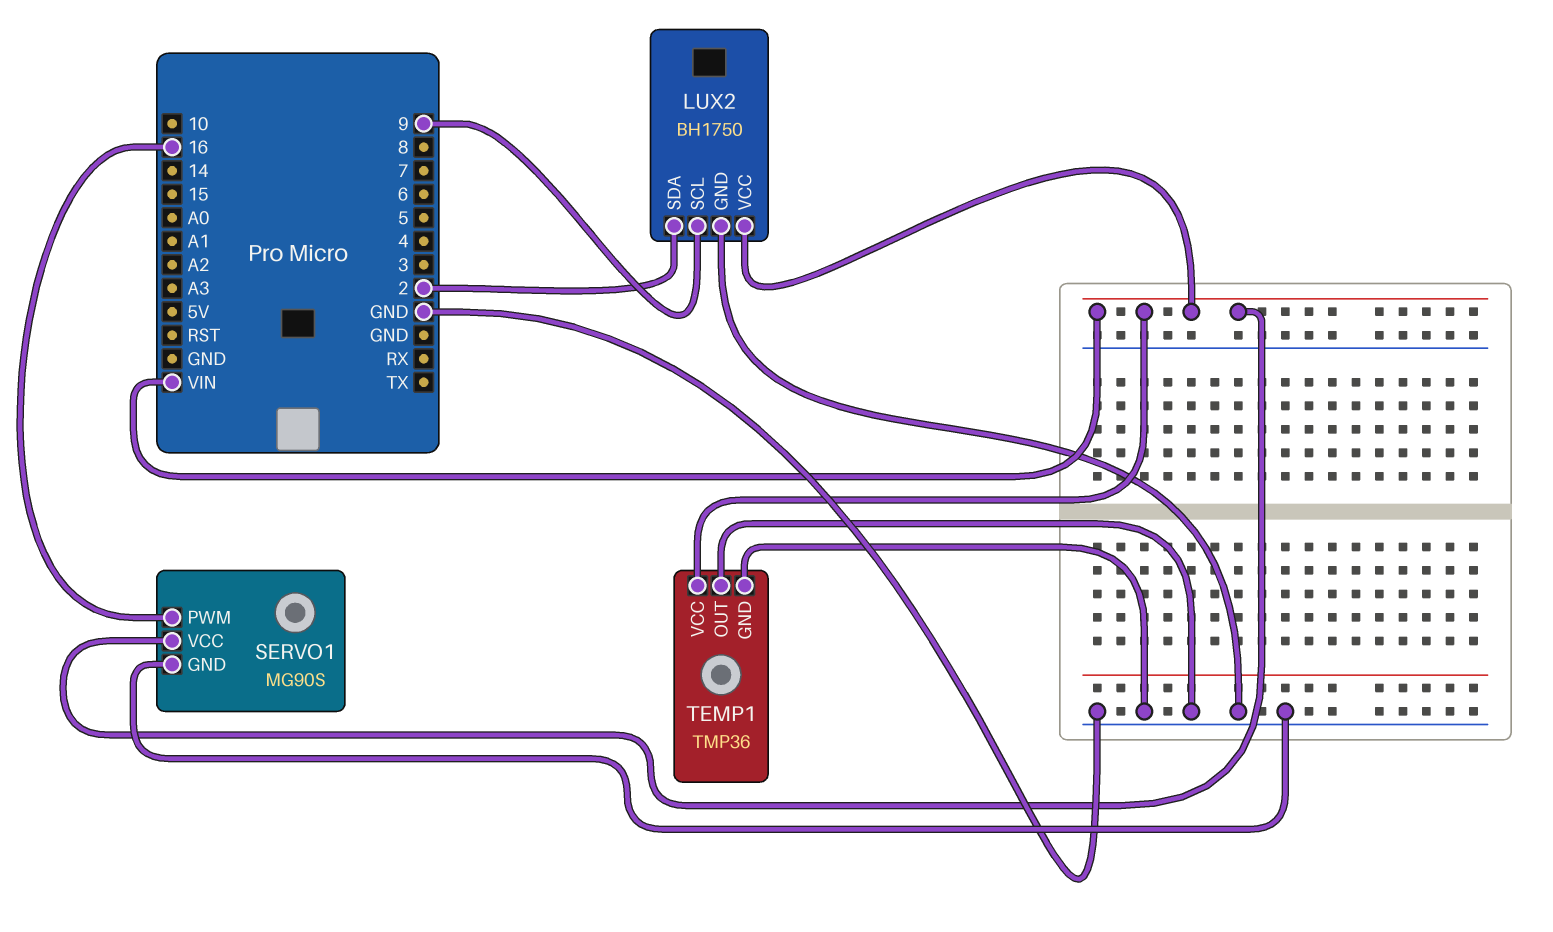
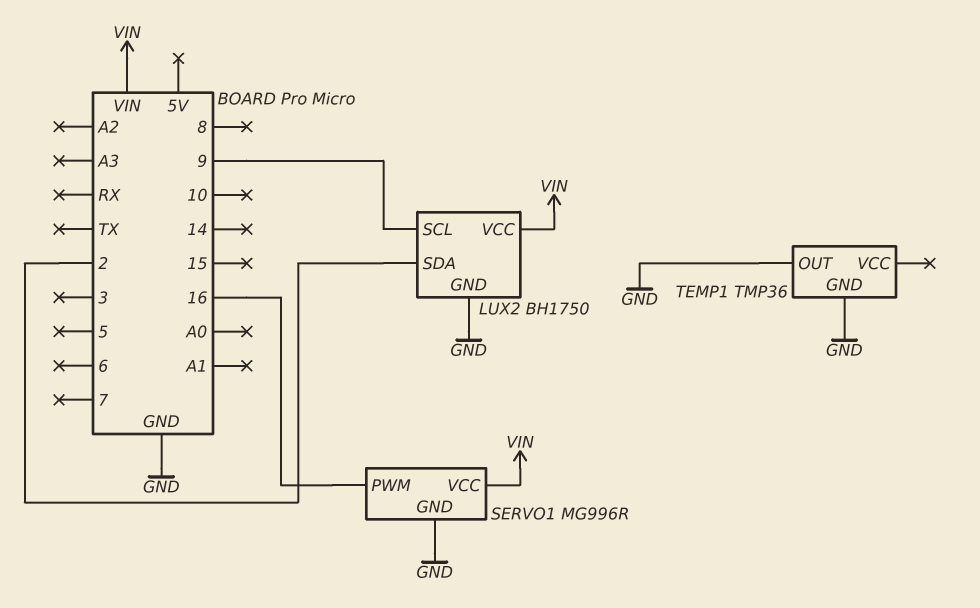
SERVO1: MG90S -> MG996R
TEMP1 pin VCC: VIN -> none

